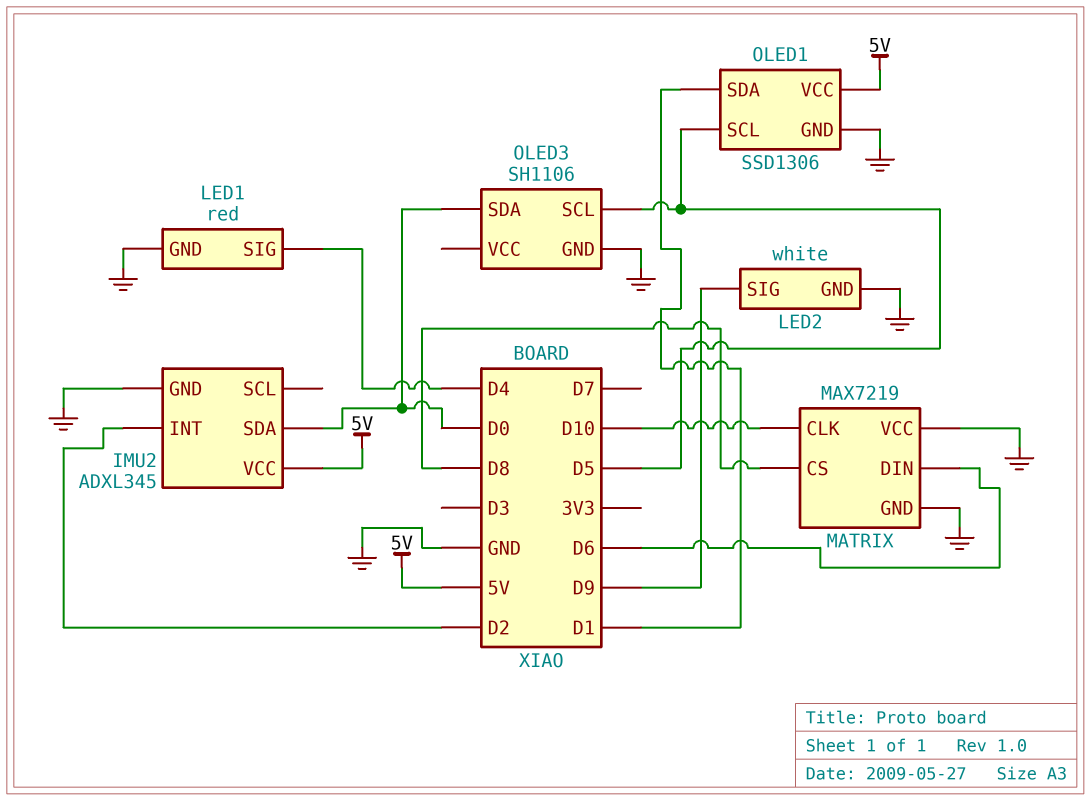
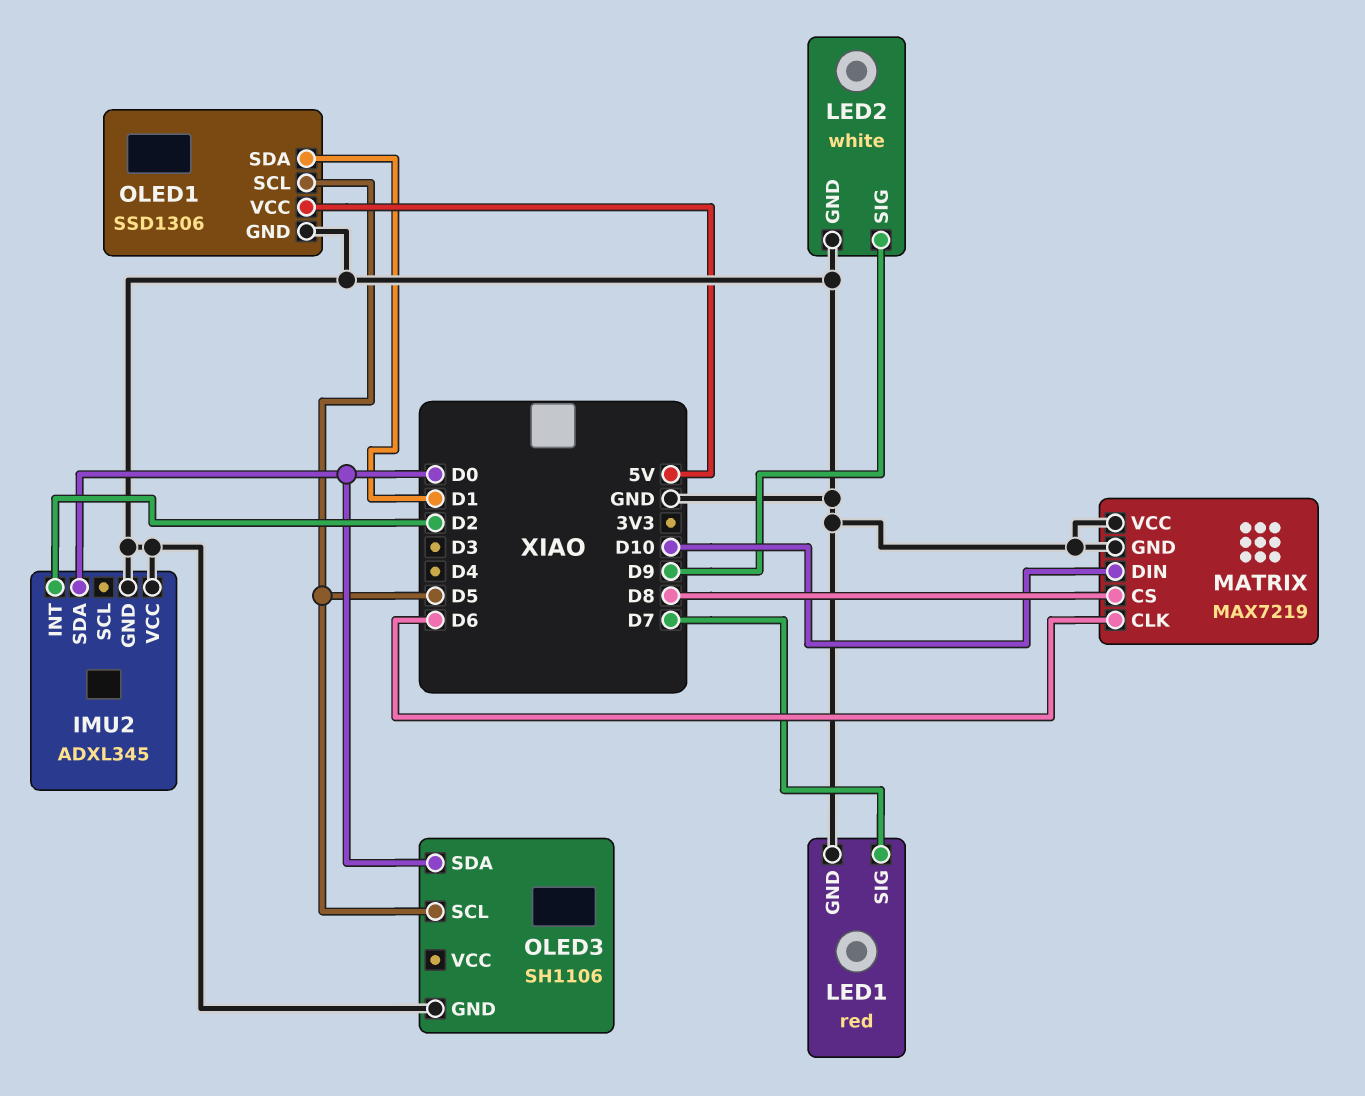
IMU2 pin VCC: 5V -> GND
LED1 pin SIG: D4 -> D7
MATRIX pin CLK: D10 -> D6
MATRIX pin DIN: D6 -> D10

